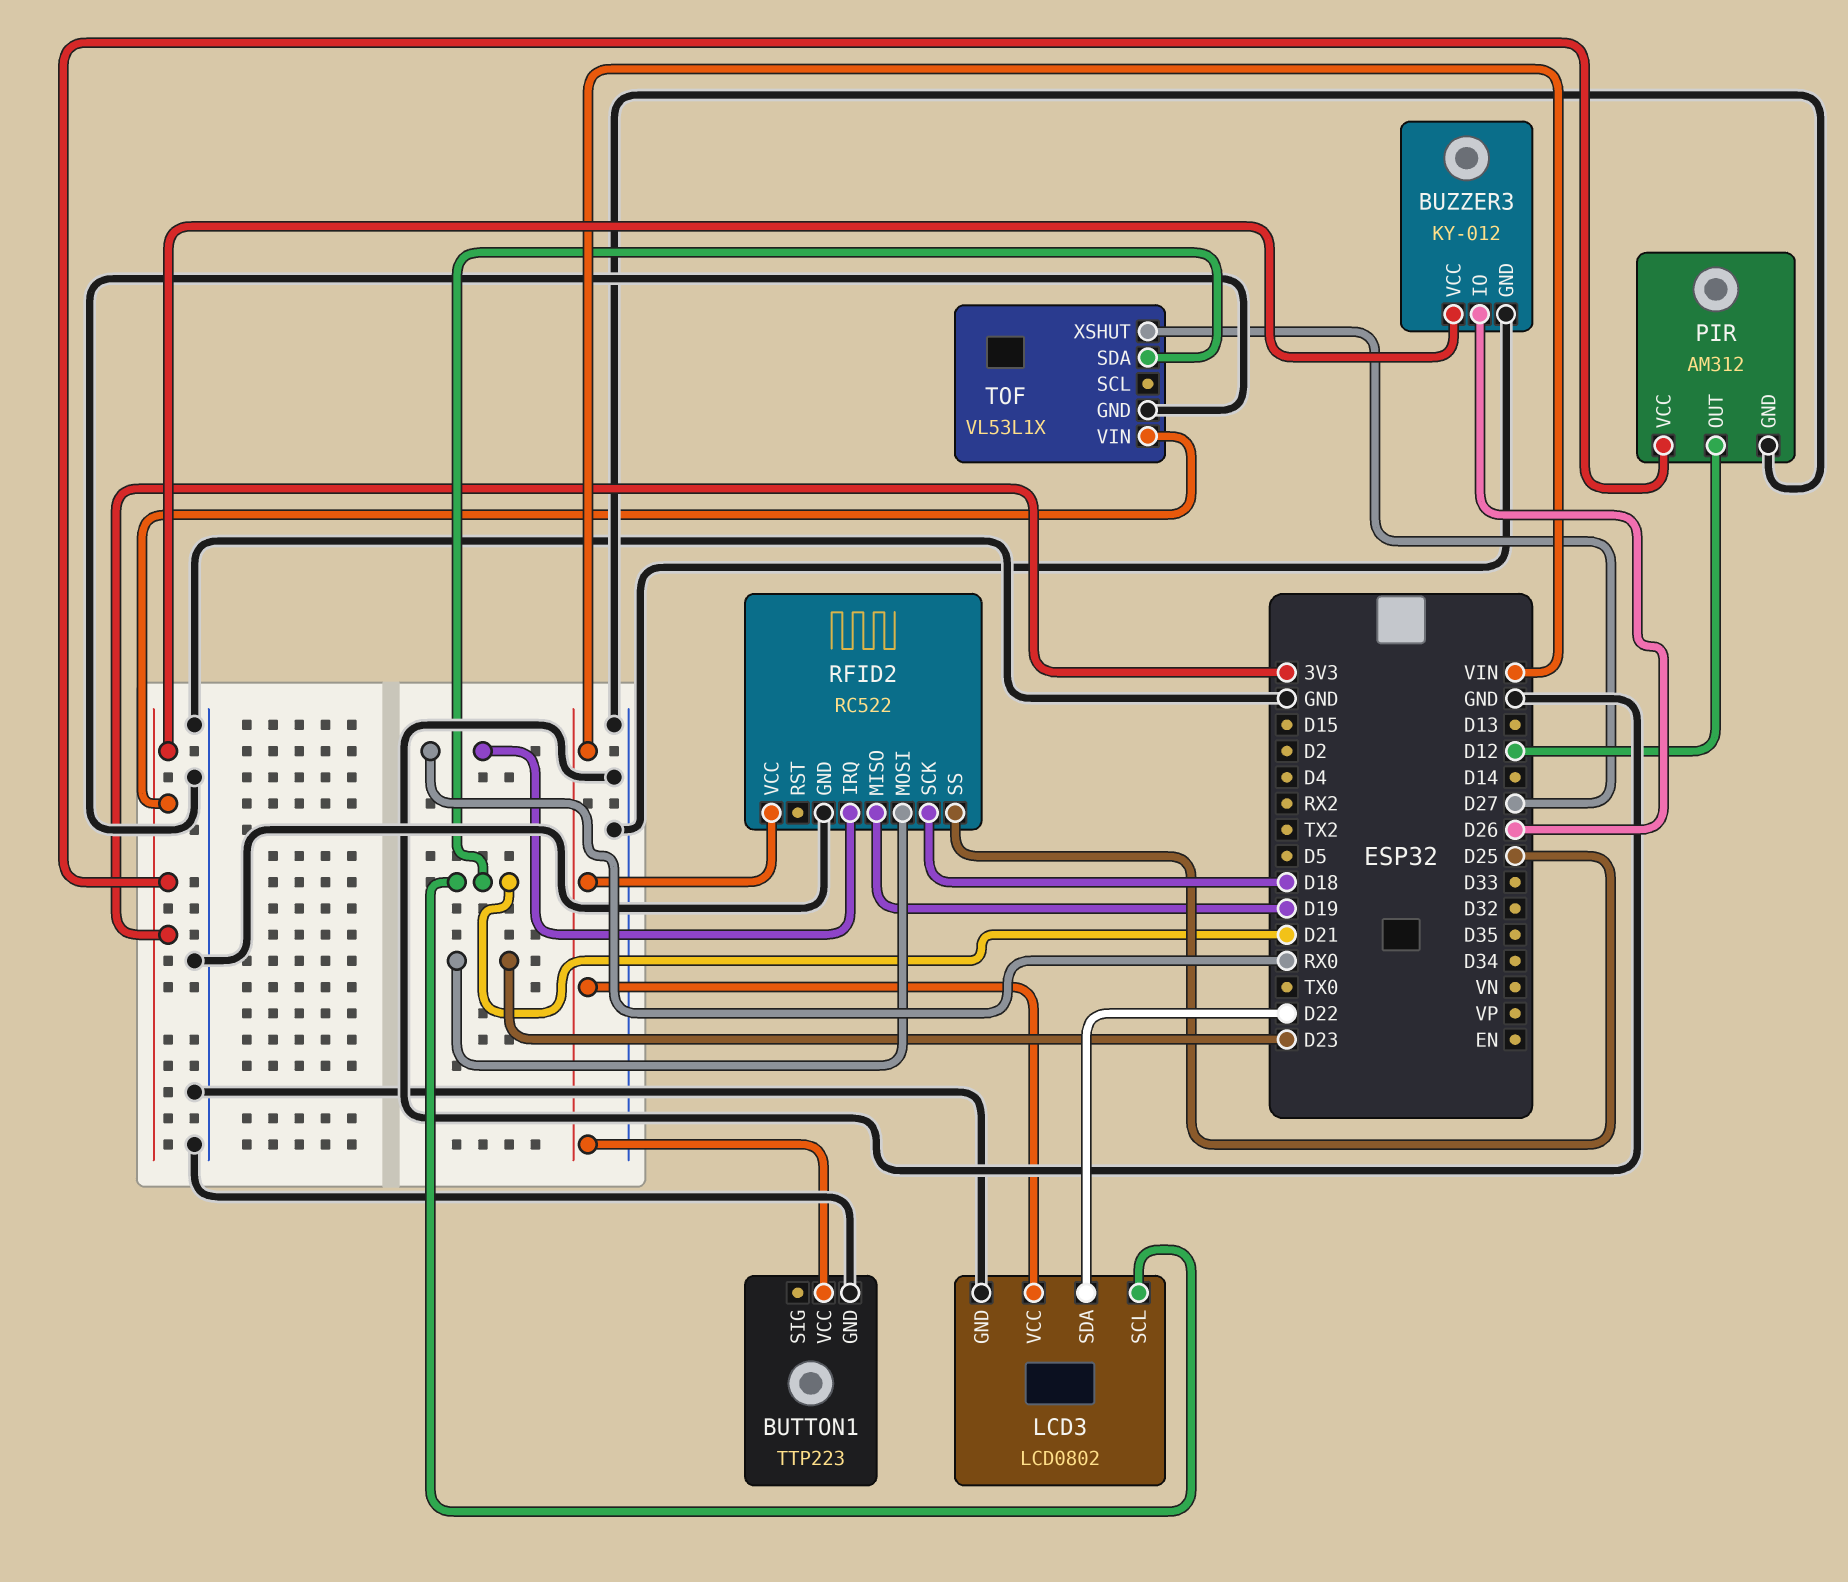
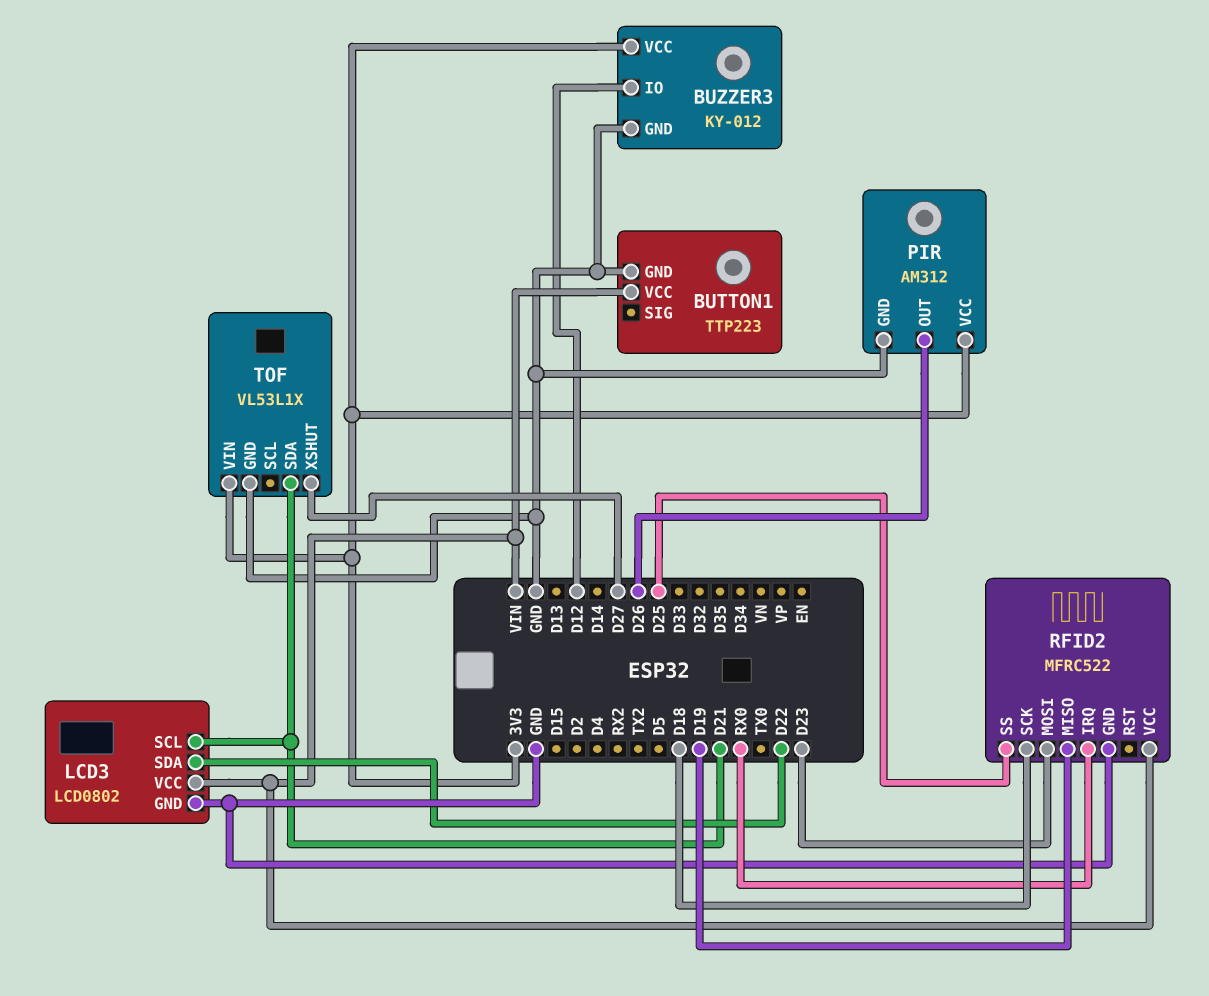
BUZZER3 pin IO: D26 -> D12
PIR pin OUT: D12 -> D26
RFID2: RC522 -> MFRC522

